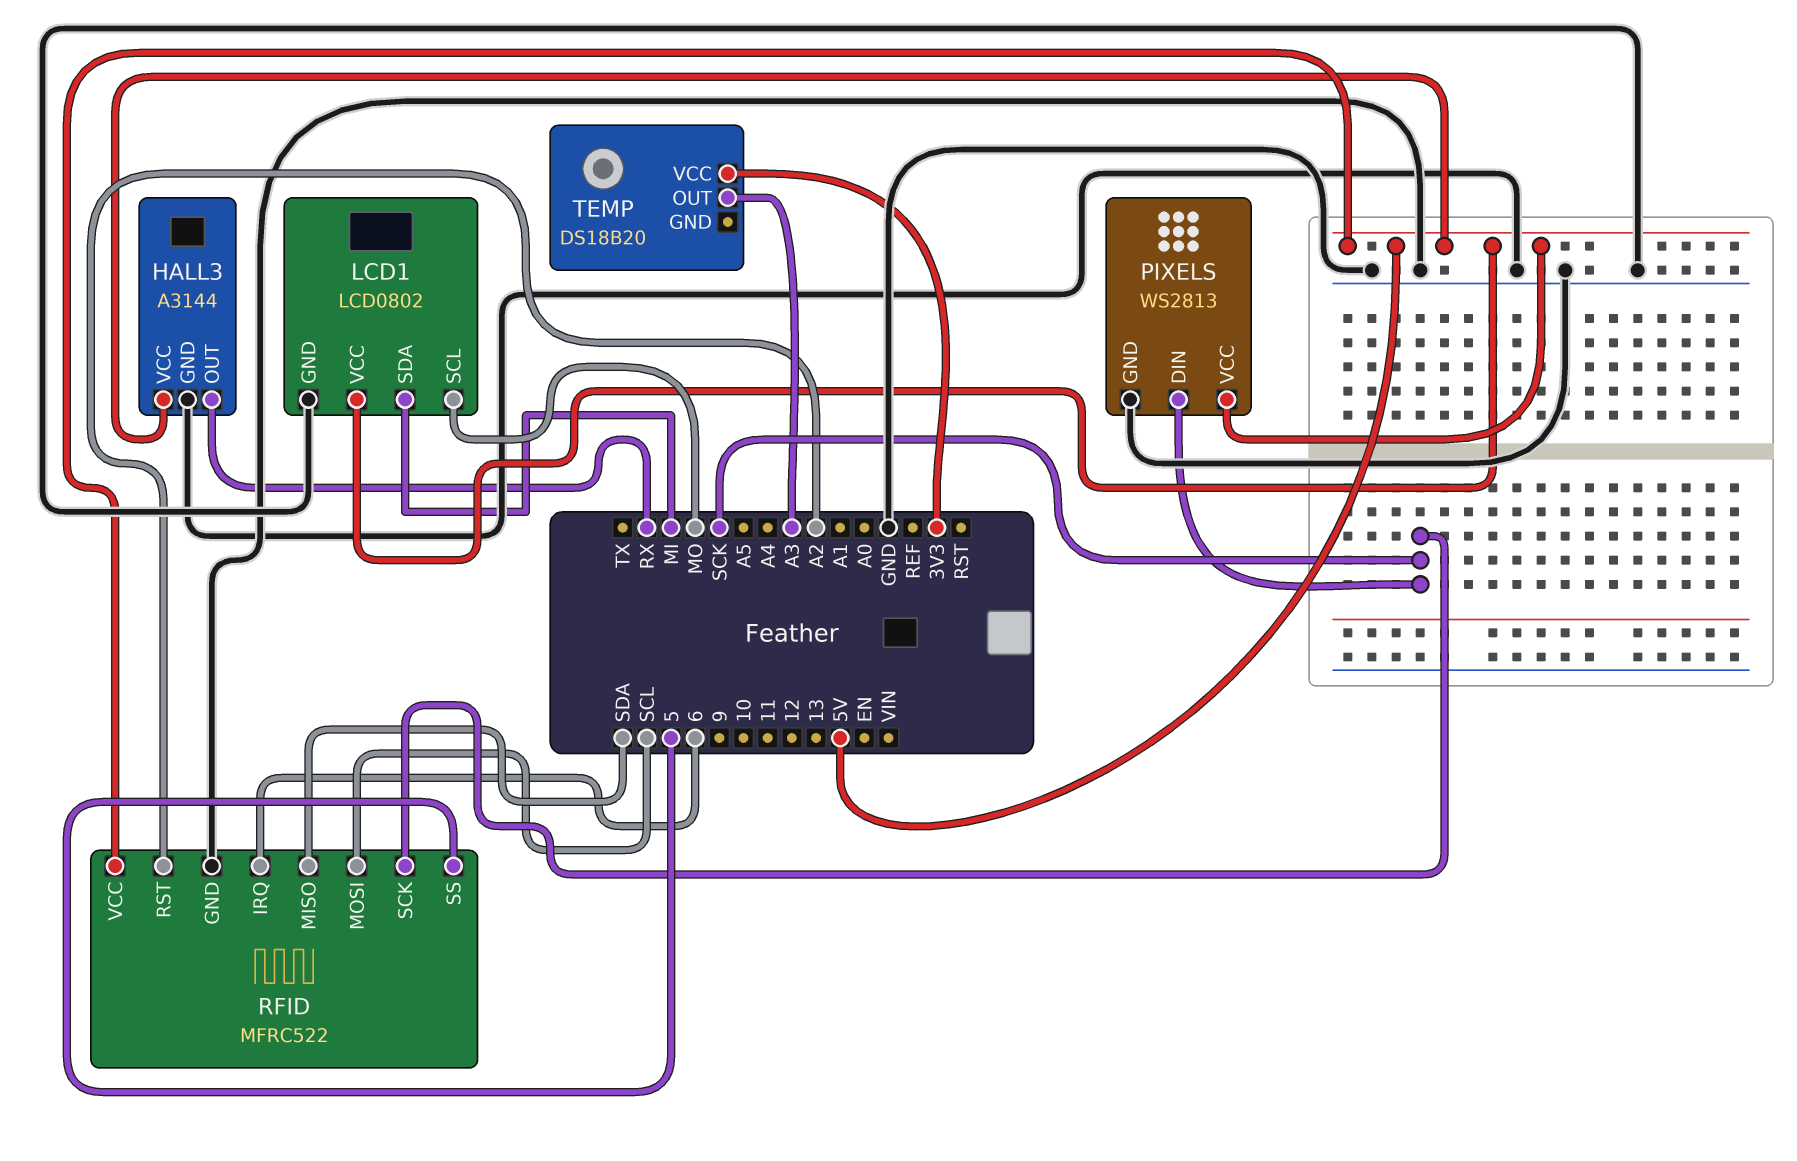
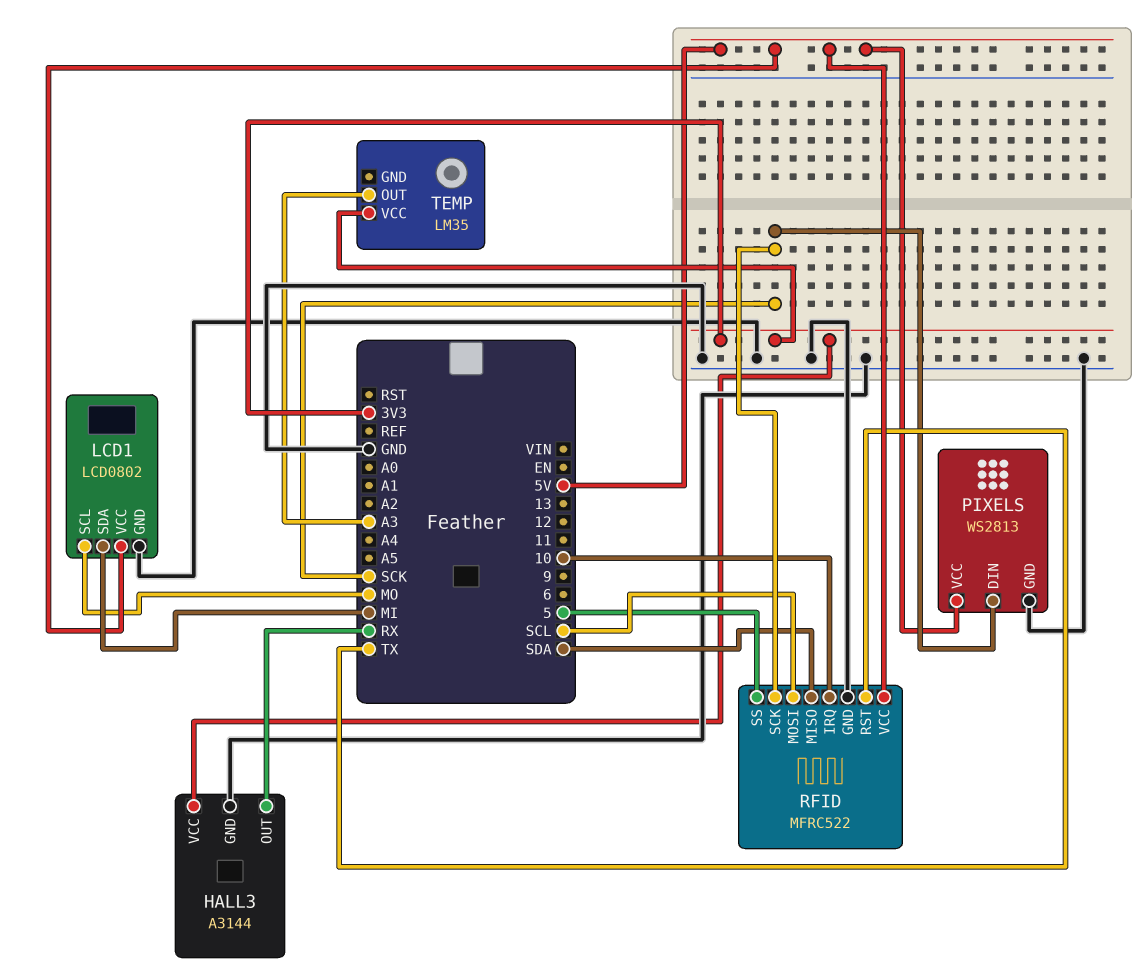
HALL3 pin VCC: 5V -> 3V3
RFID pin IRQ: 6 -> 10
RFID pin RST: A2 -> TX
TEMP: DS18B20 -> LM35

